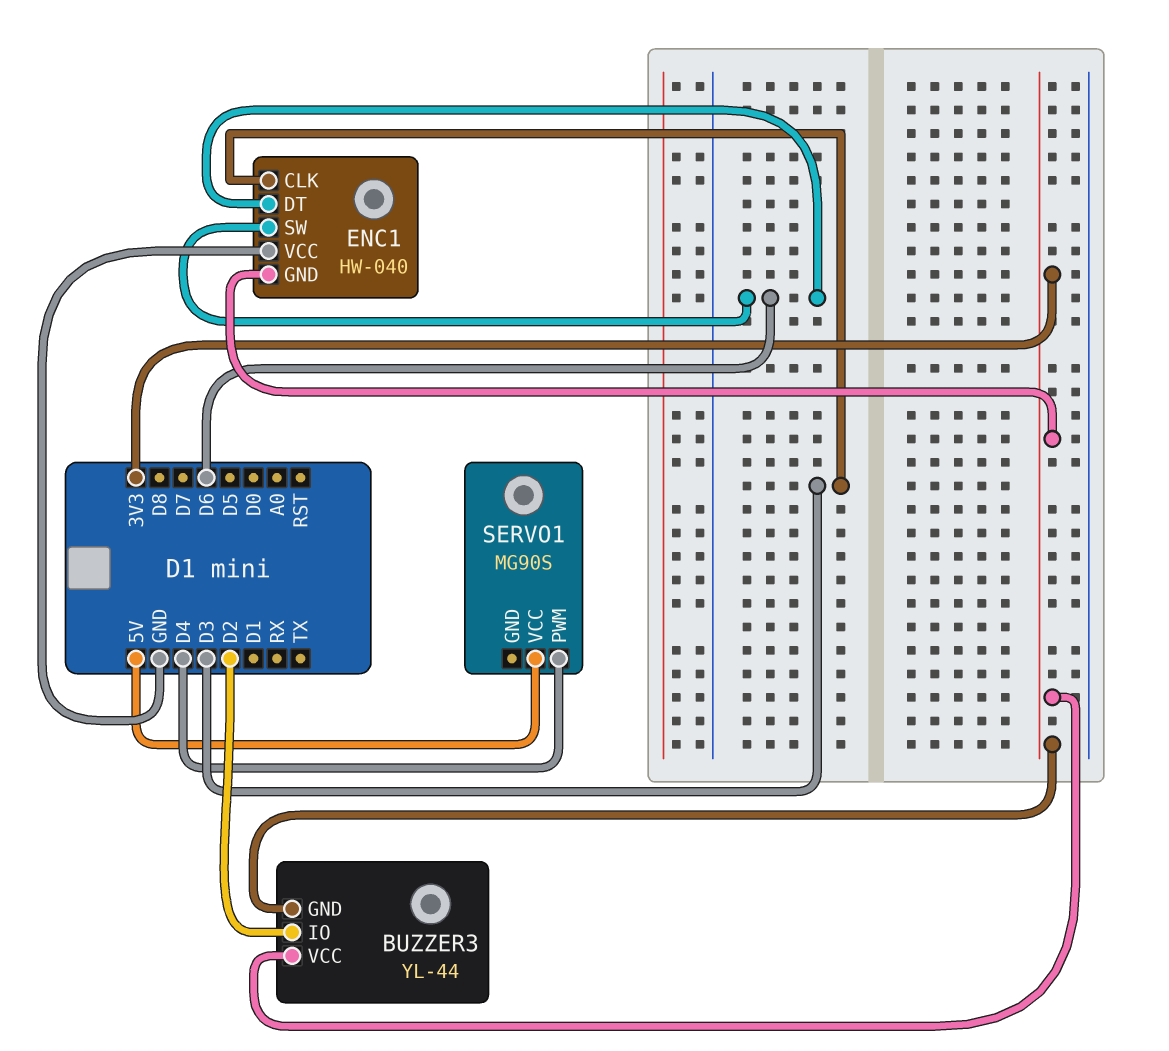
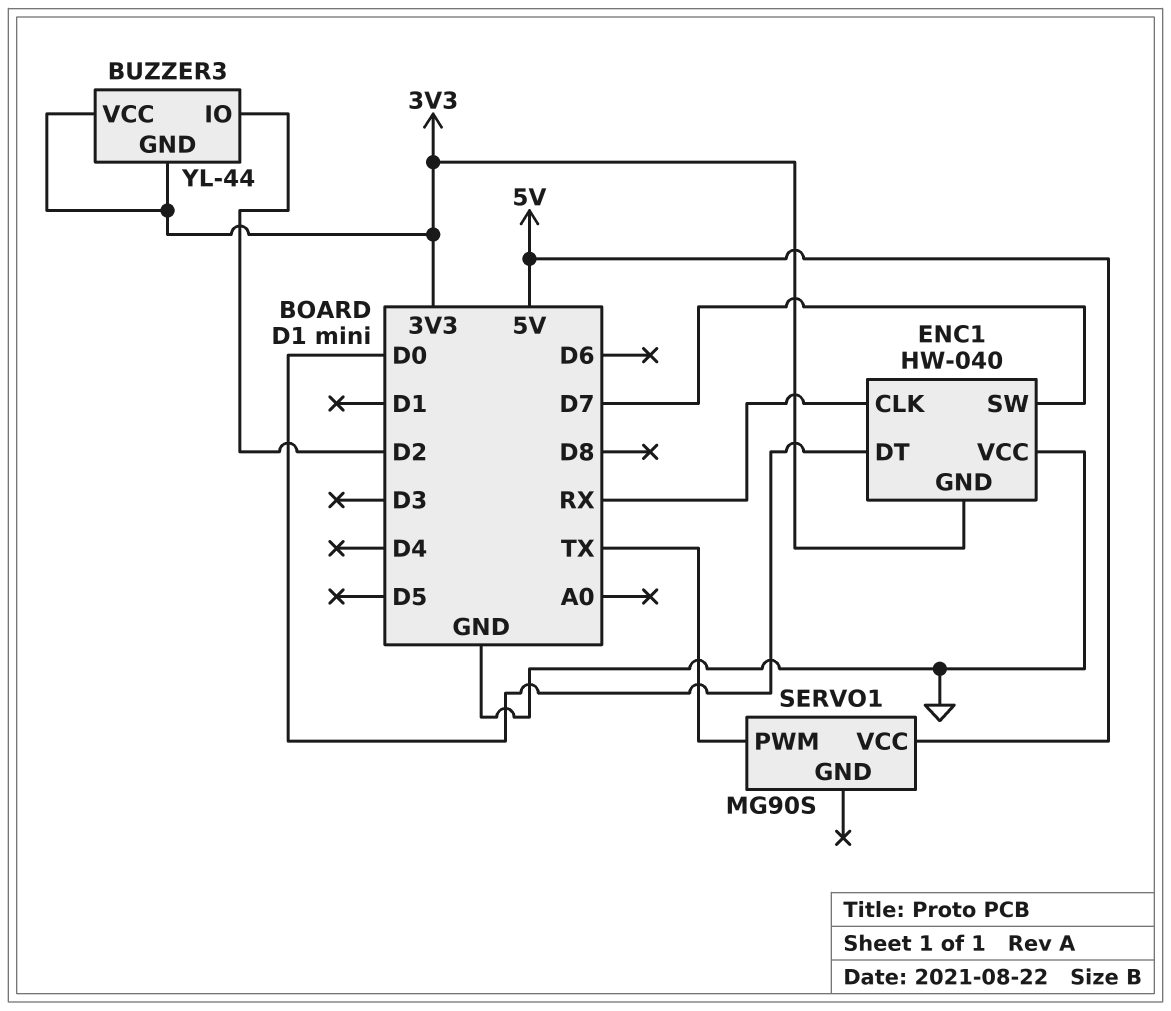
ENC1 pin CLK: D3 -> RX
ENC1 pin DT: D6 -> D0
ENC1 pin SW: D6 -> D7
SERVO1 pin PWM: D4 -> TX

